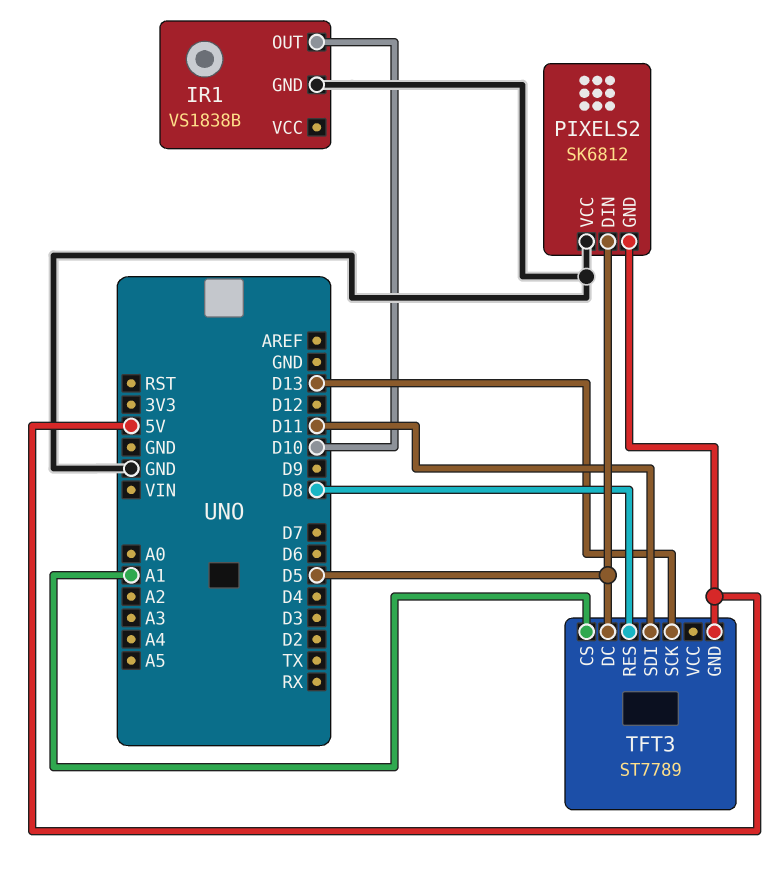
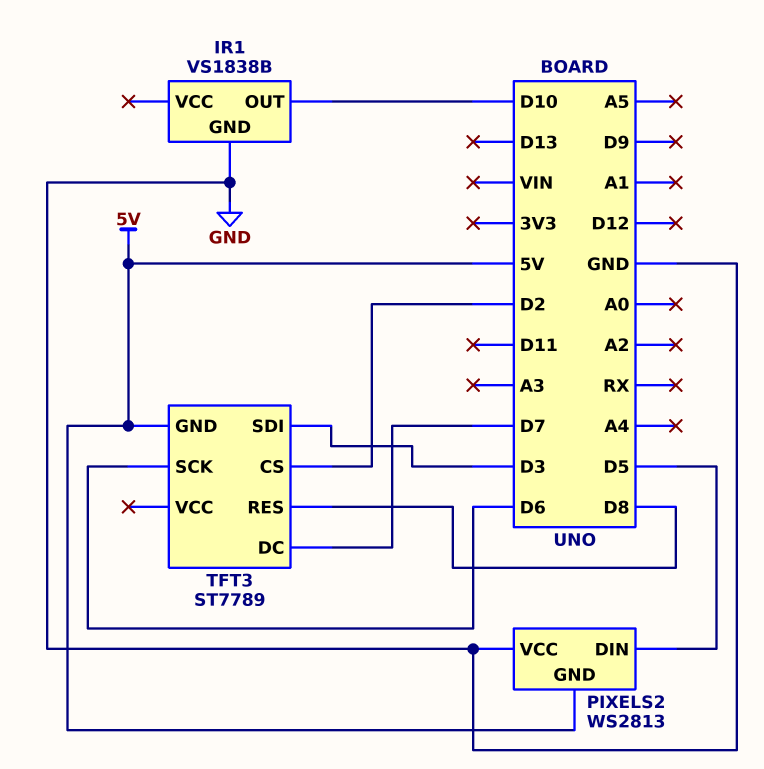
PIXELS2: SK6812 -> WS2813
TFT3 pin CS: A1 -> D2
TFT3 pin DC: D5 -> D7
TFT3 pin SCK: D13 -> D6
TFT3 pin SDI: D11 -> D3

